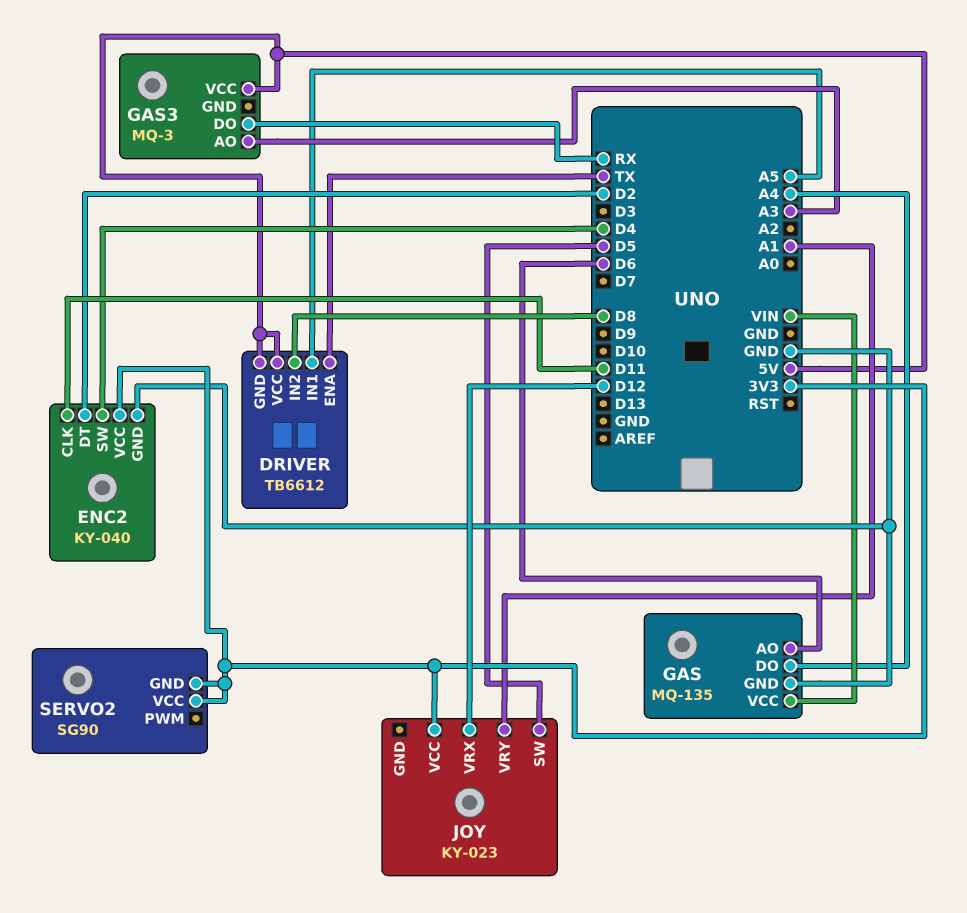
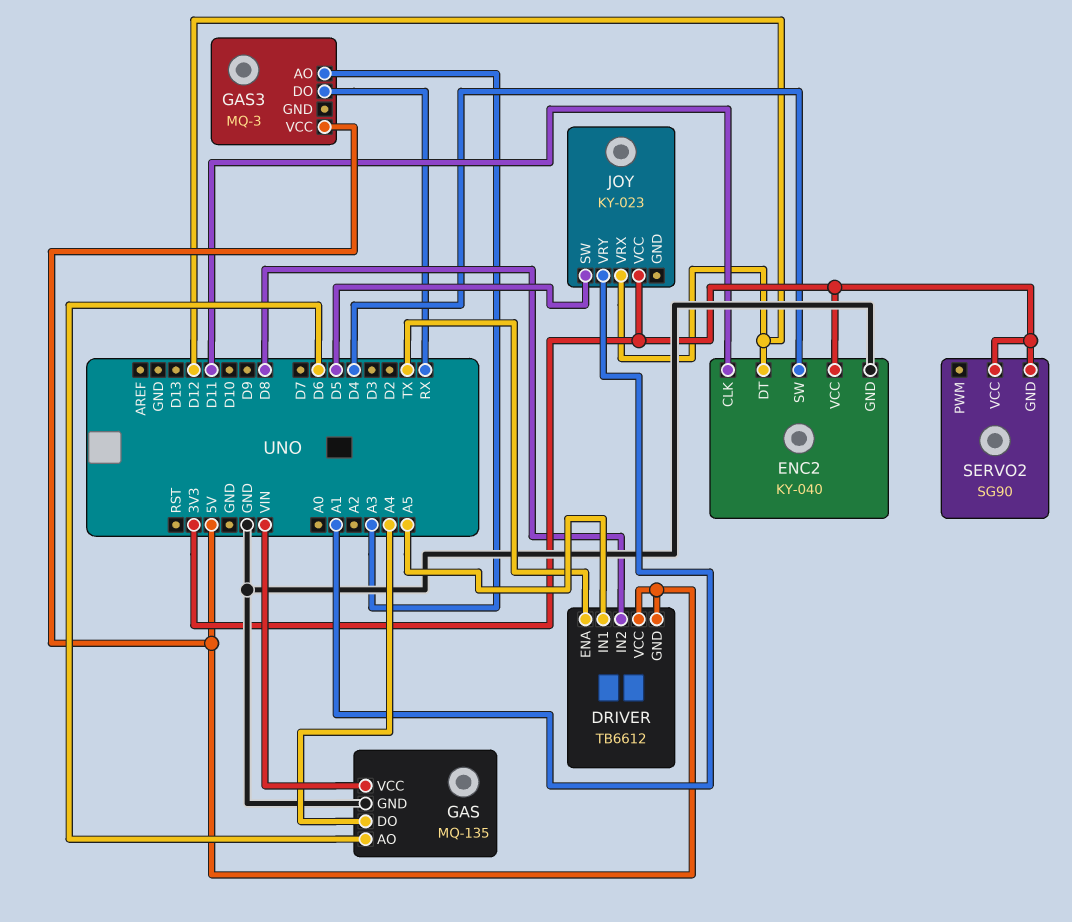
ENC2 pin DT: D2 -> D12

